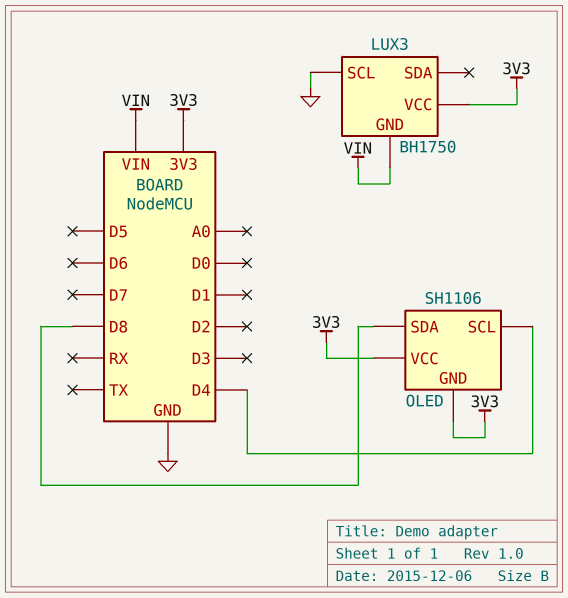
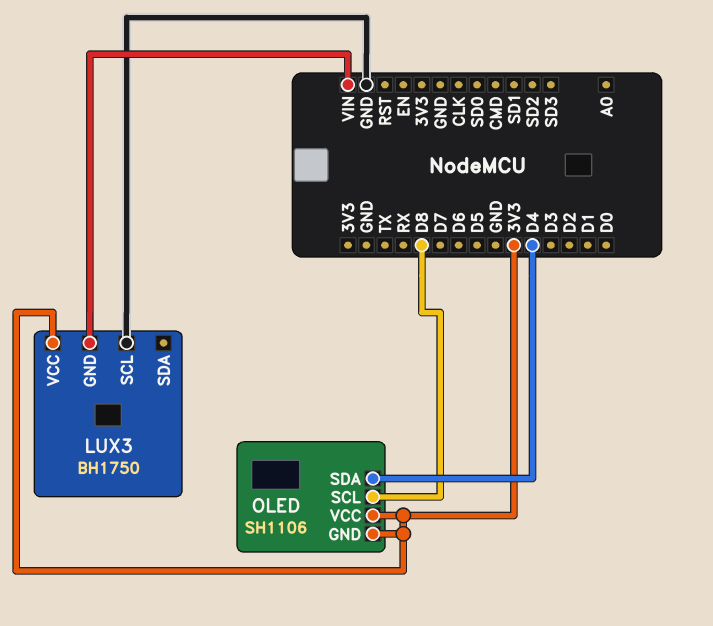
OLED pin SCL: D4 -> D8
OLED pin SDA: D8 -> D4

